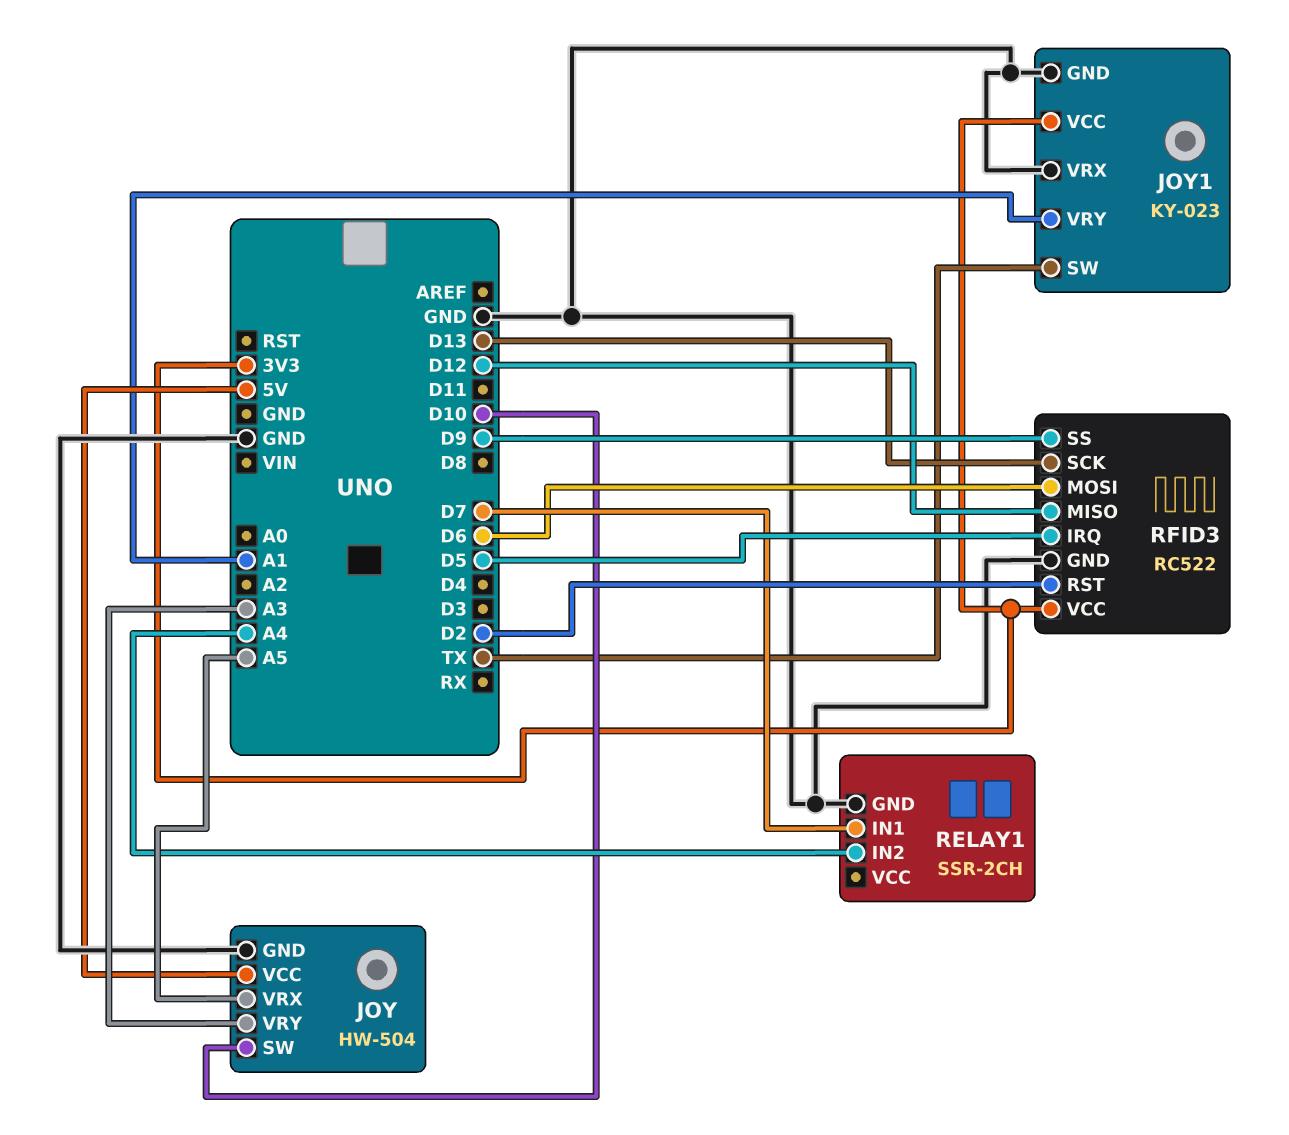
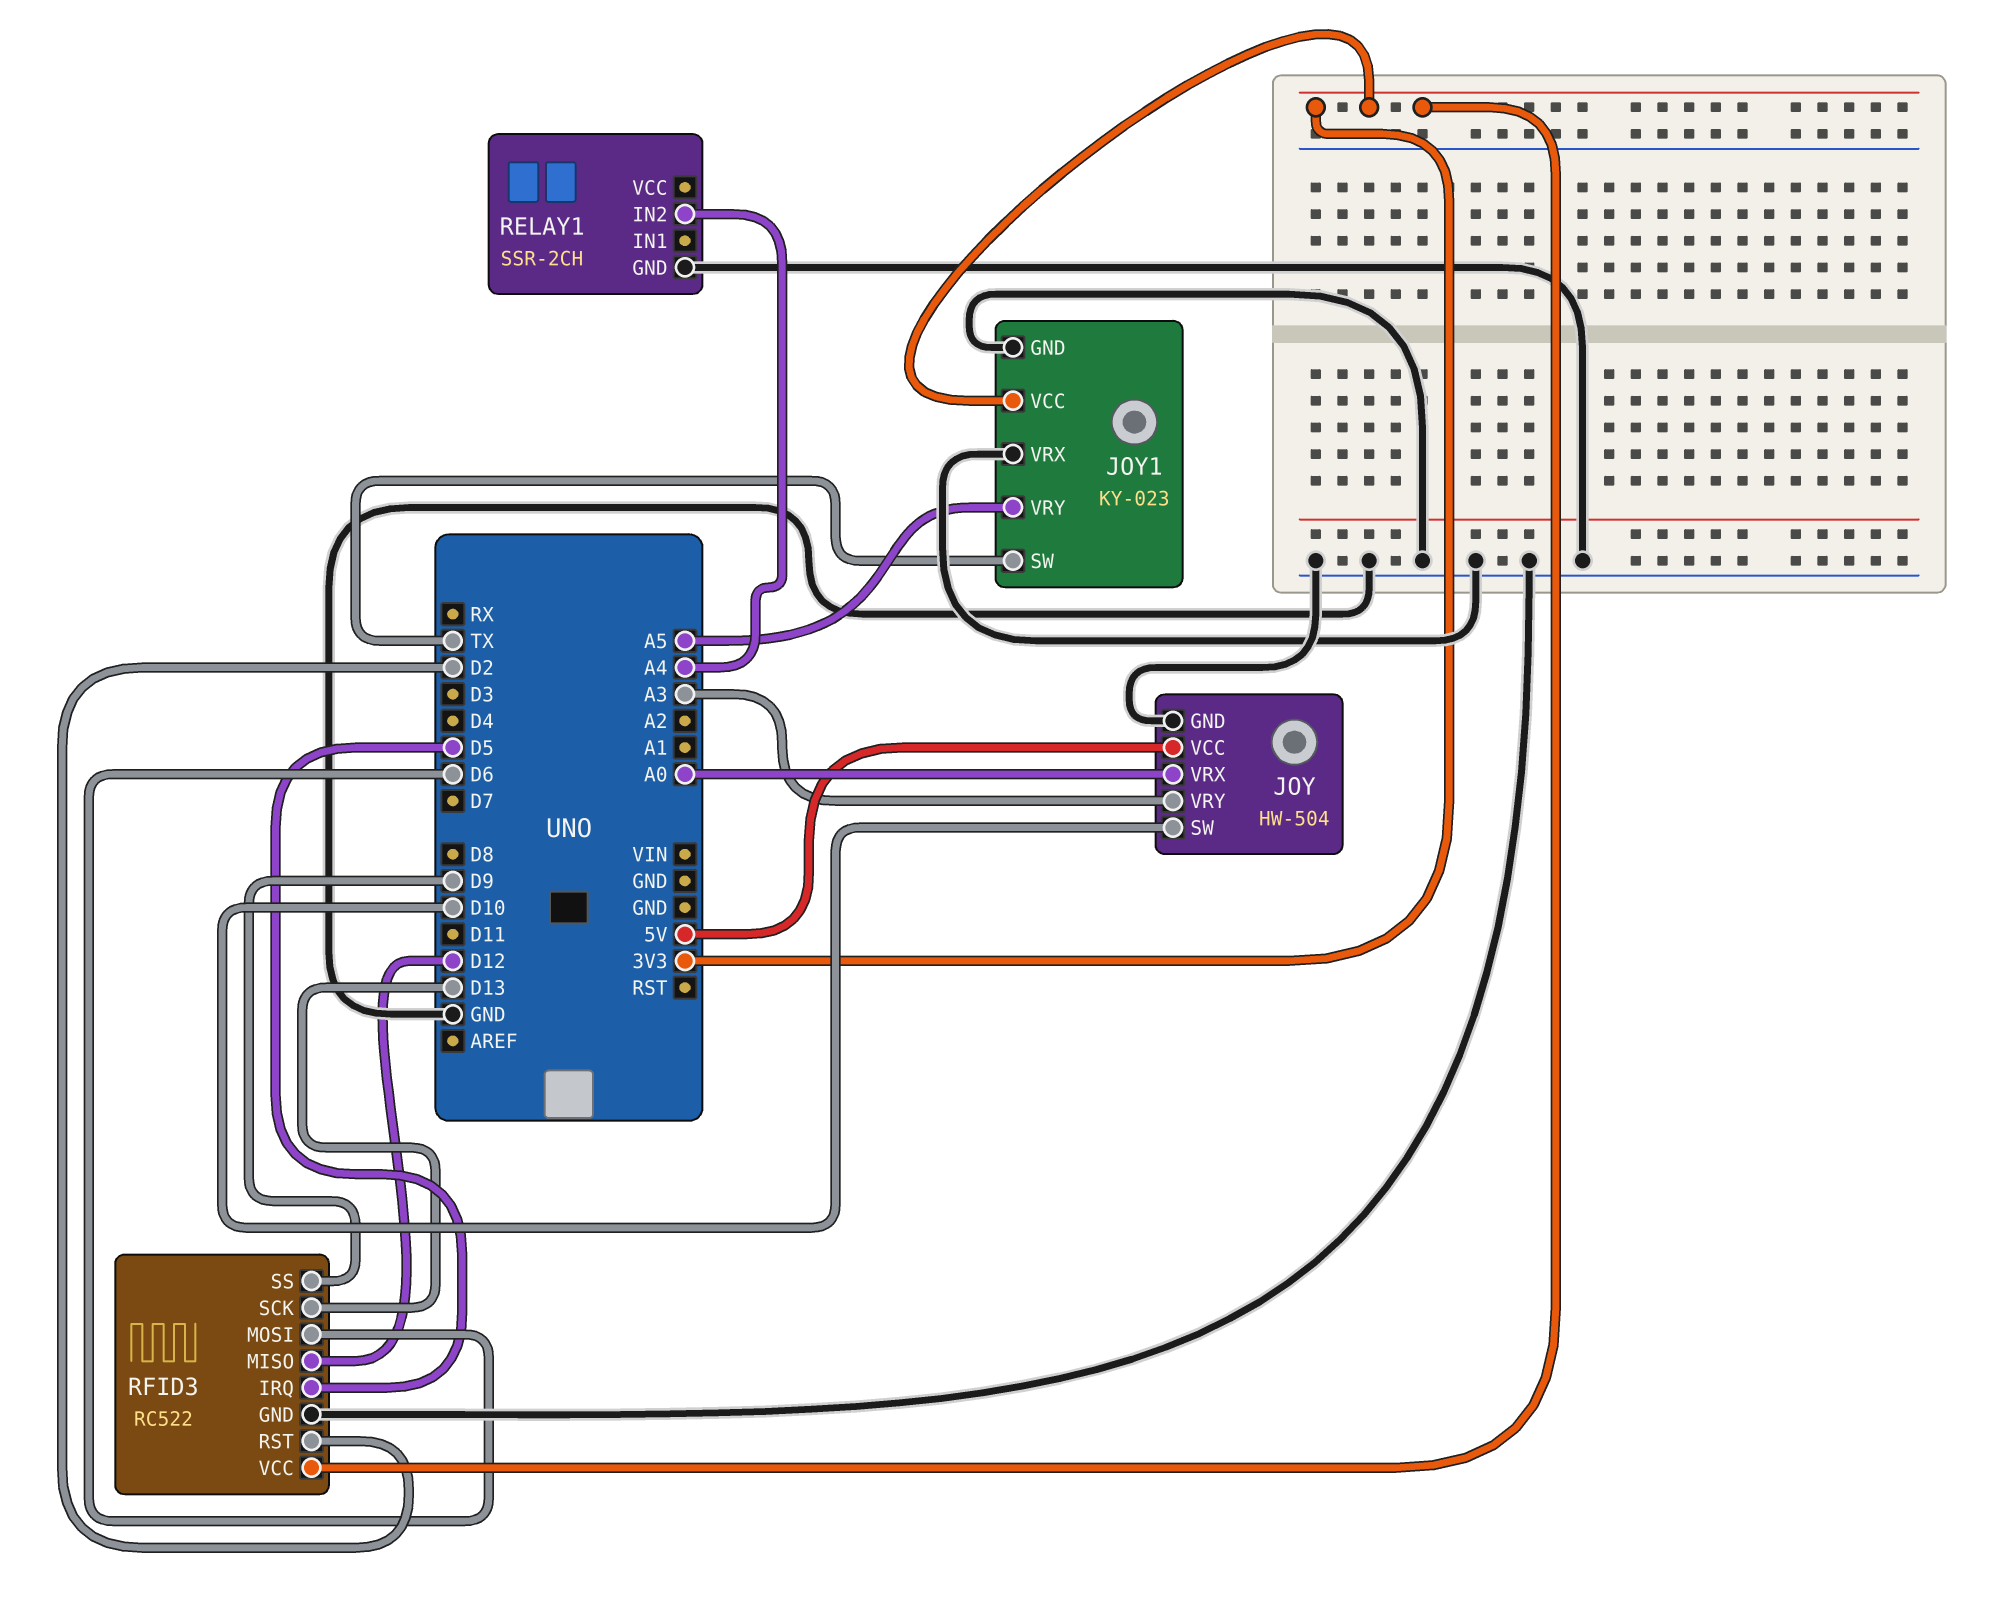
JOY pin VRX: A5 -> A0
JOY1 pin VRY: A1 -> A5
RELAY1 pin IN1: D7 -> none

